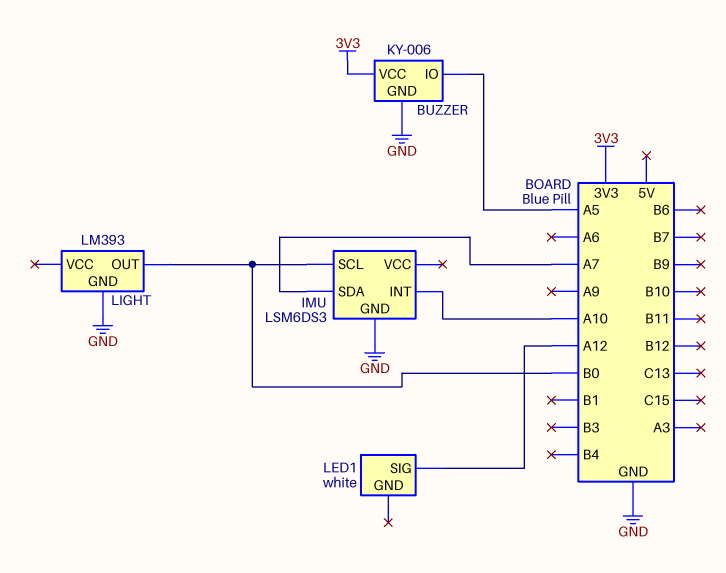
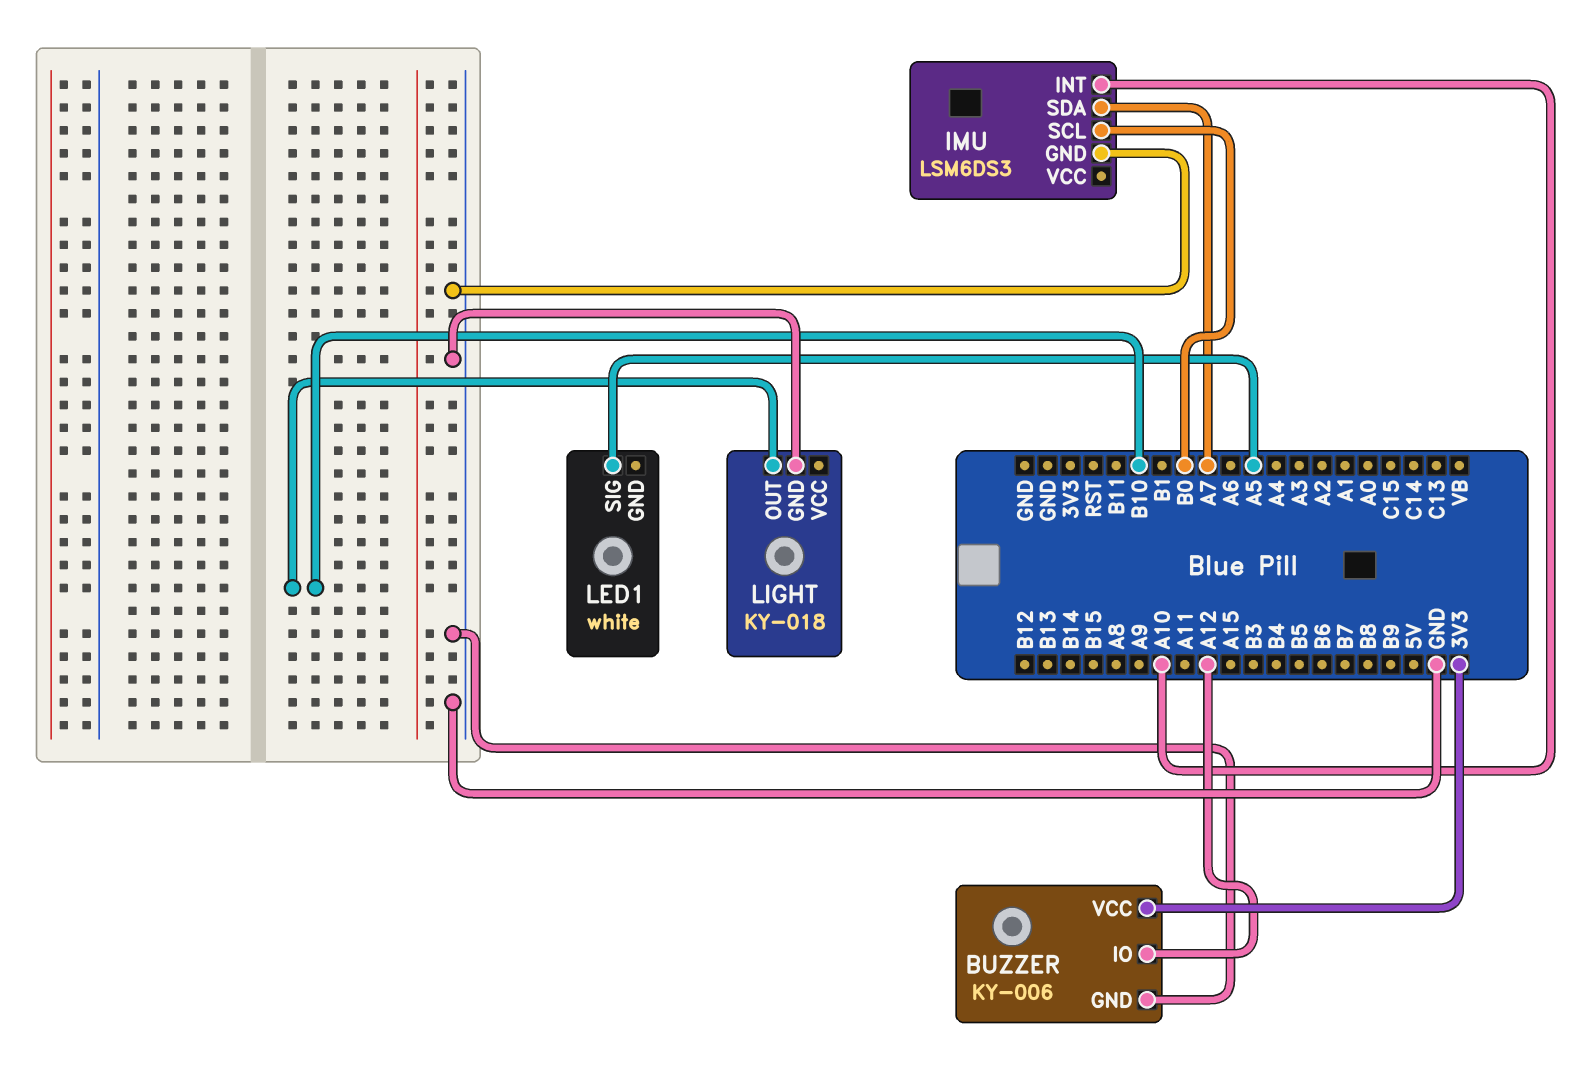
BUZZER pin IO: A5 -> A12
LED1 pin SIG: A12 -> A5
LIGHT: LM393 -> KY-018
LIGHT pin OUT: B0 -> B10

